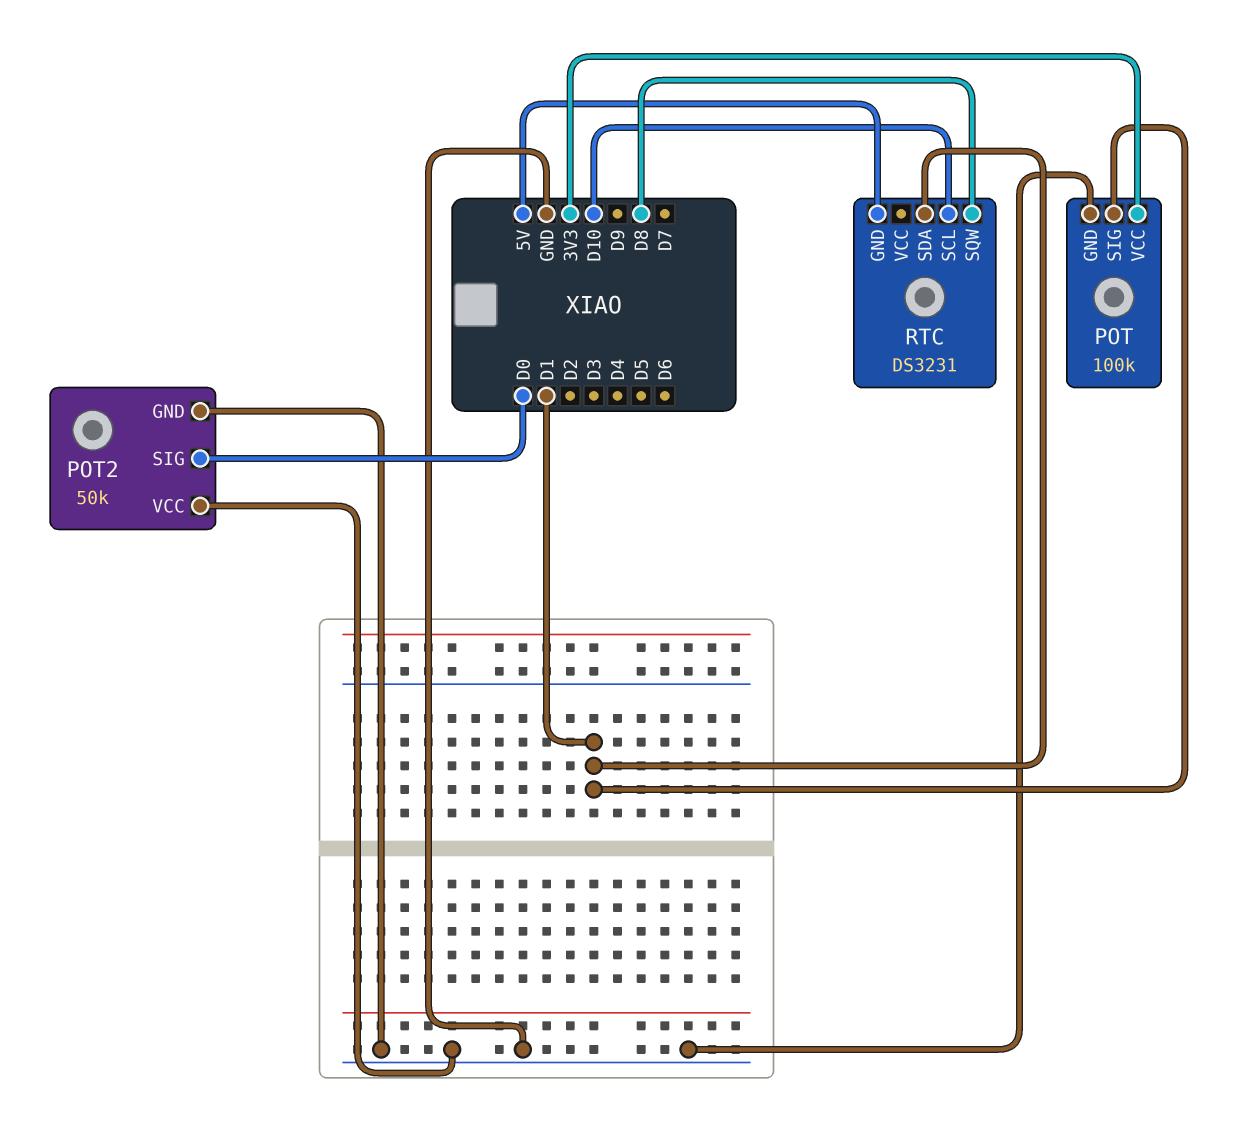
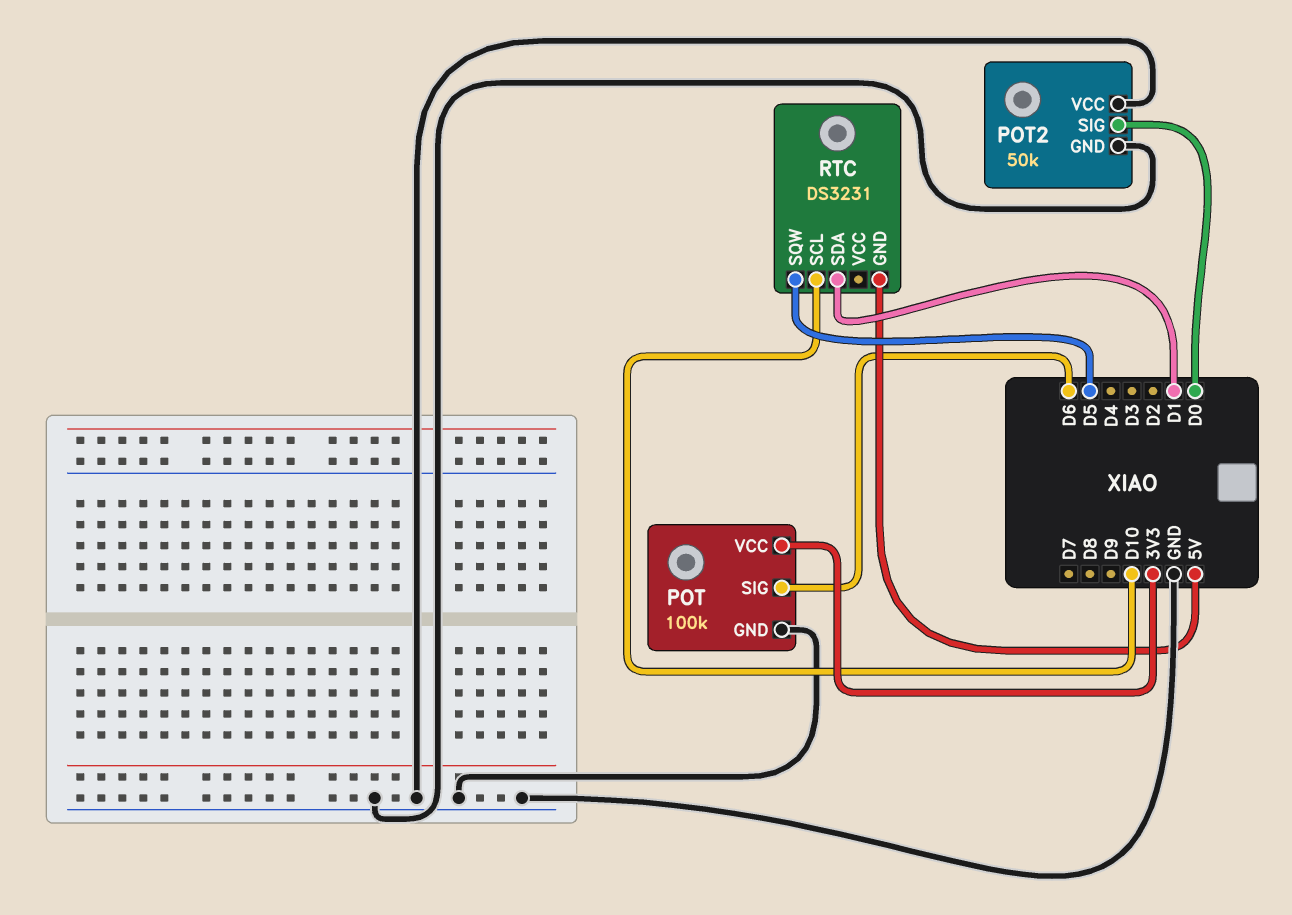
POT pin SIG: D1 -> D6
RTC pin SQW: D8 -> D5

